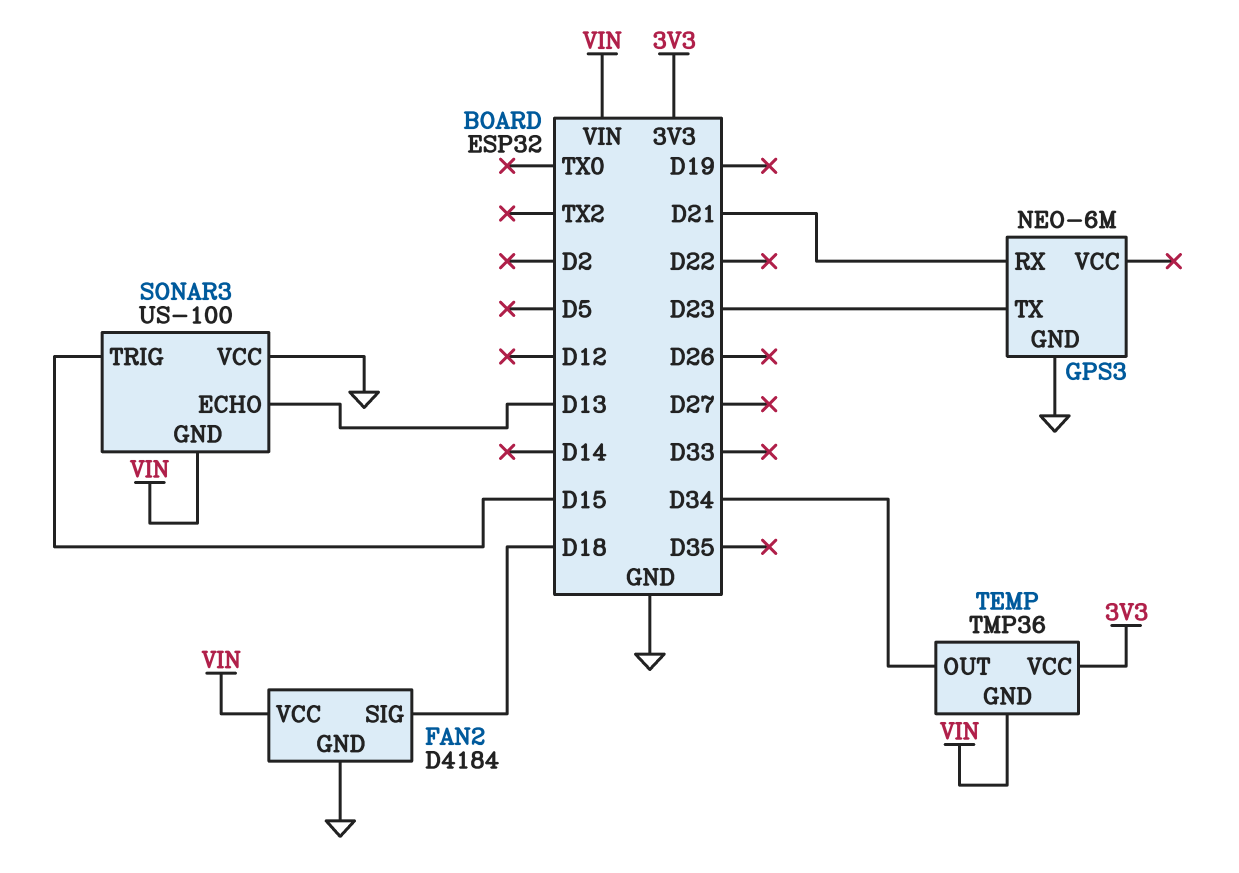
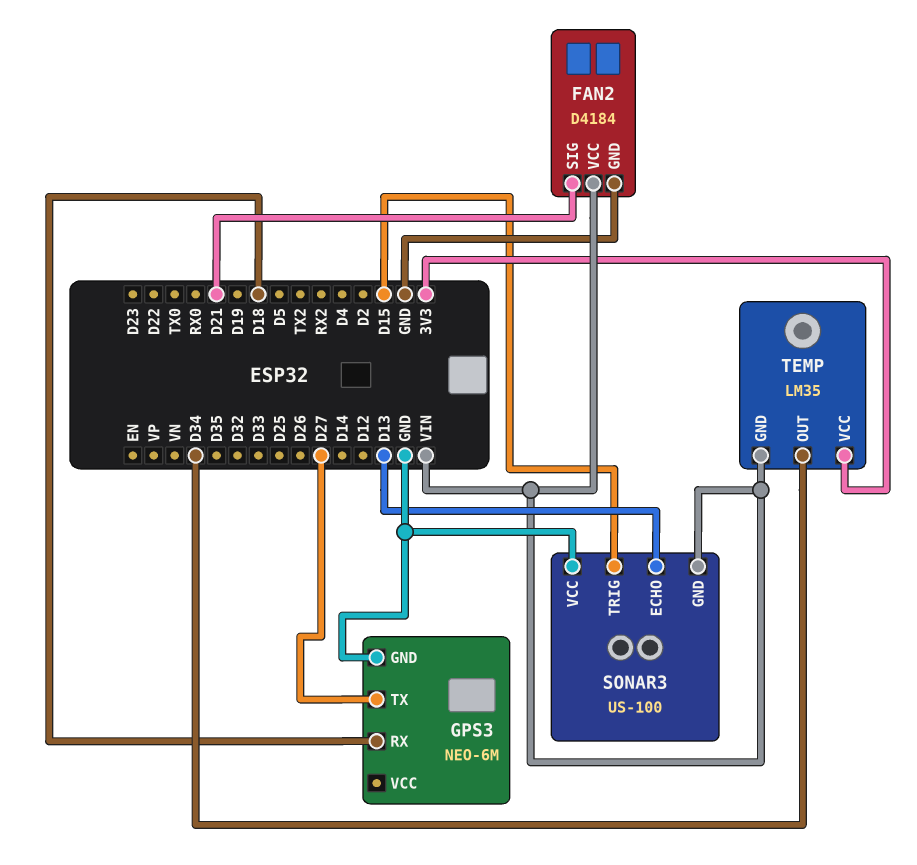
FAN2 pin SIG: D18 -> D21
GPS3 pin RX: D21 -> D18
GPS3 pin TX: D23 -> D27
TEMP: TMP36 -> LM35

